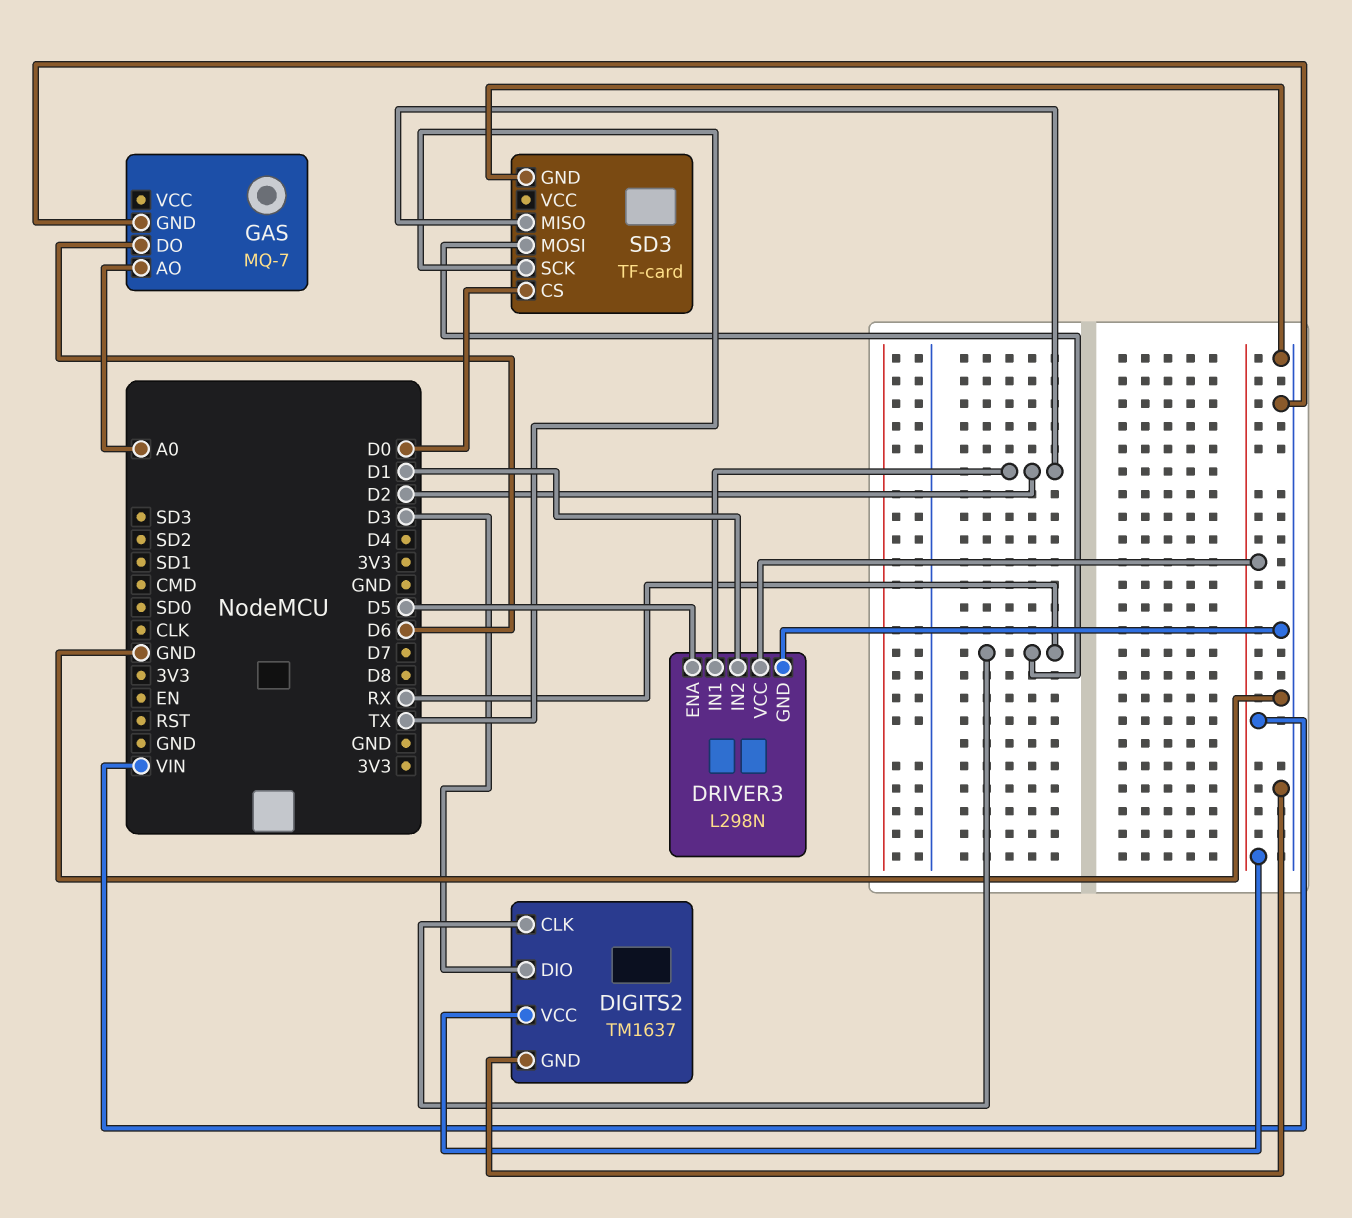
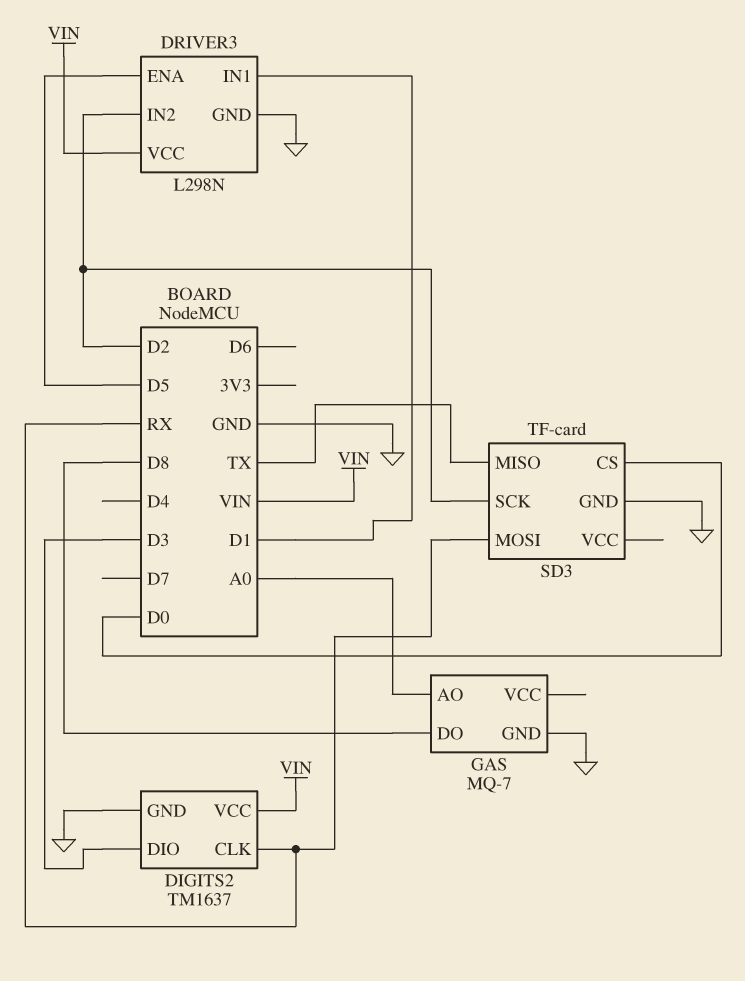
DRIVER3 pin IN1: D2 -> D1
DRIVER3 pin IN2: D1 -> D2
GAS pin DO: D6 -> D8
SD3 pin MISO: D2 -> TX
SD3 pin SCK: TX -> D2

